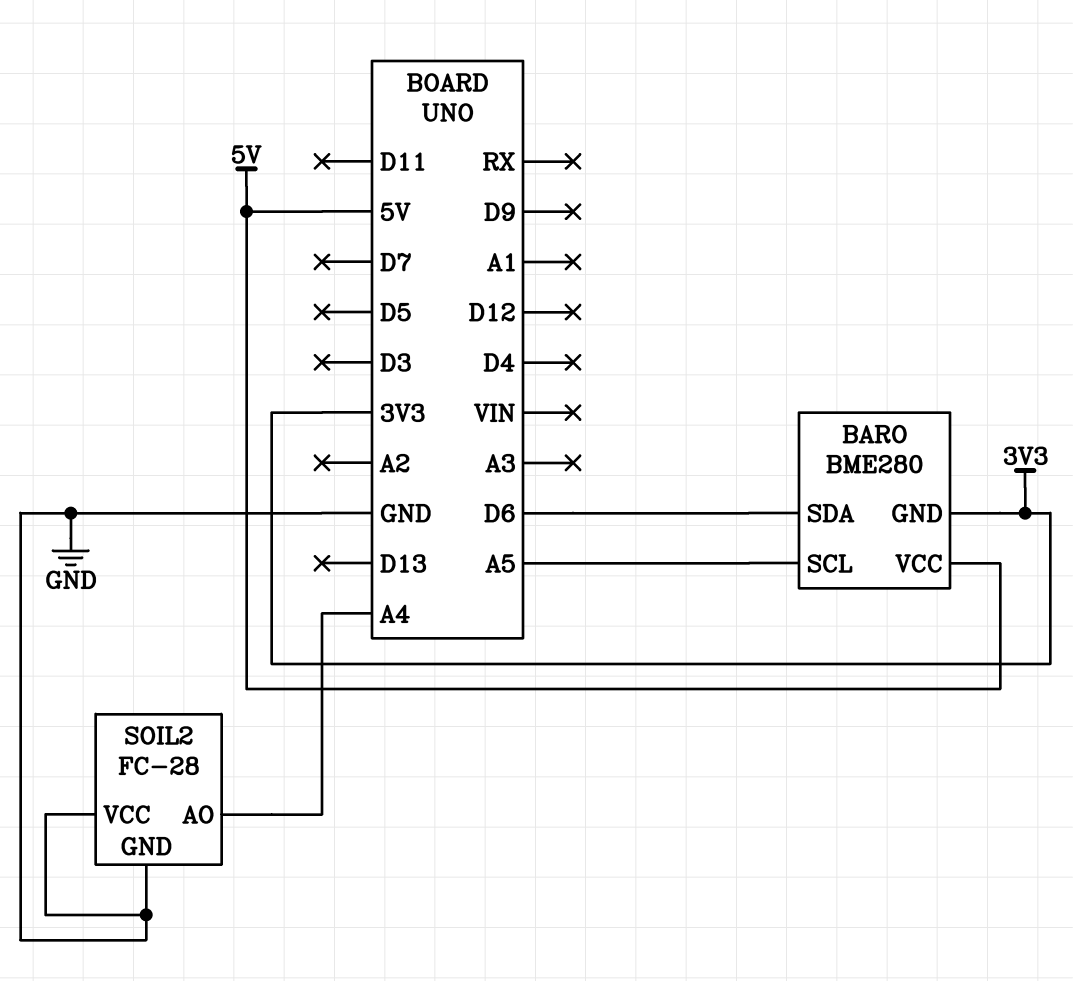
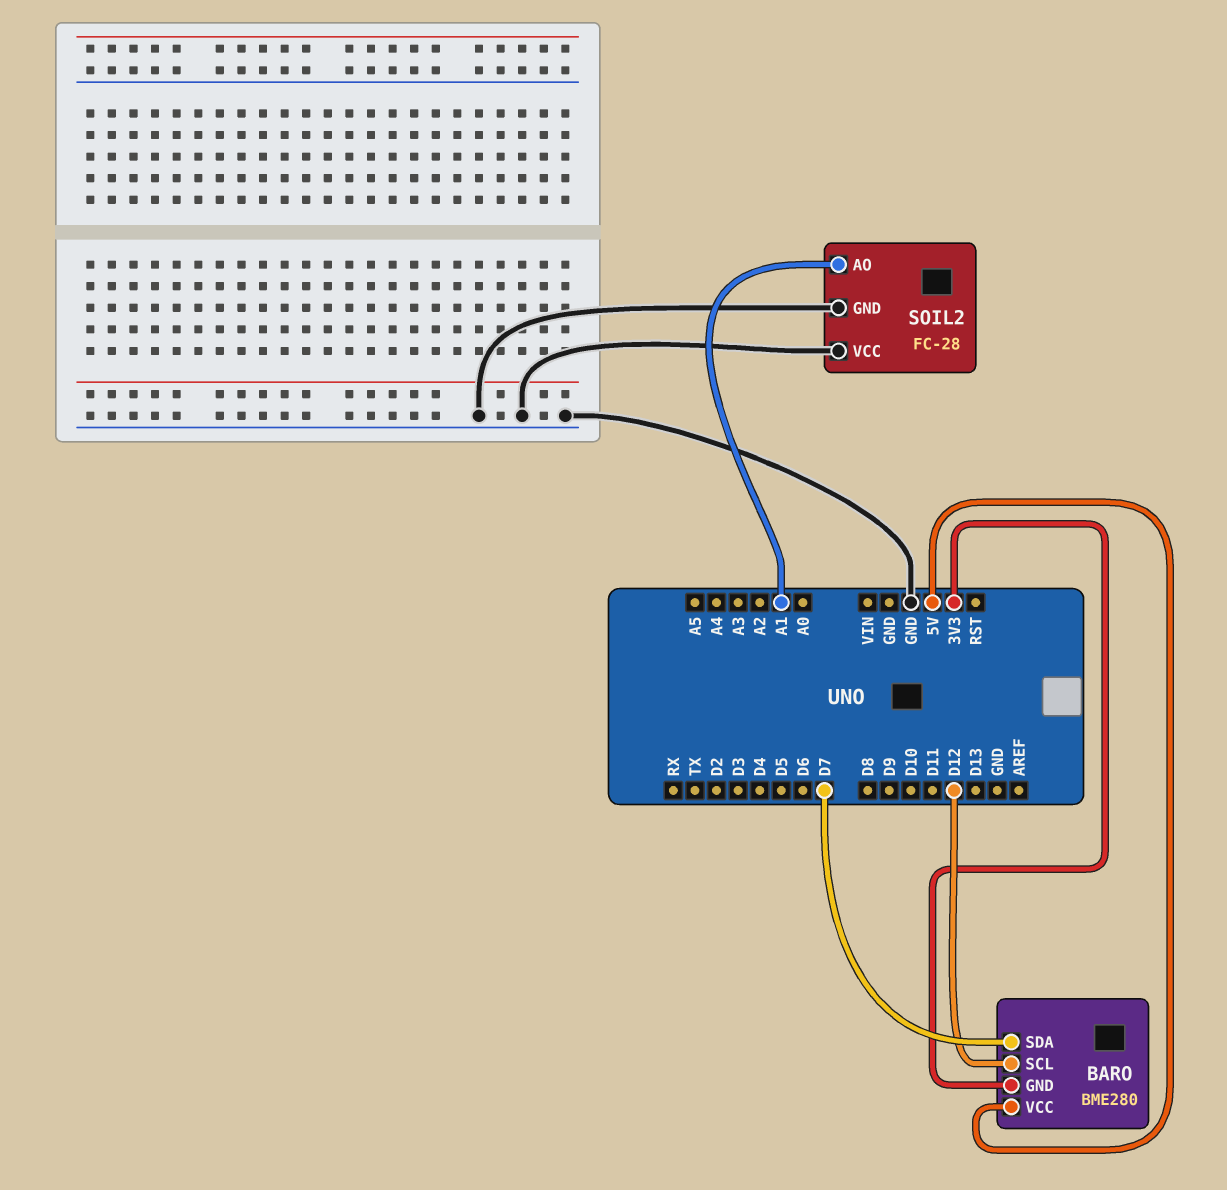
BARO pin SCL: A5 -> D12
BARO pin SDA: D6 -> D7
SOIL2 pin AO: A4 -> A1

